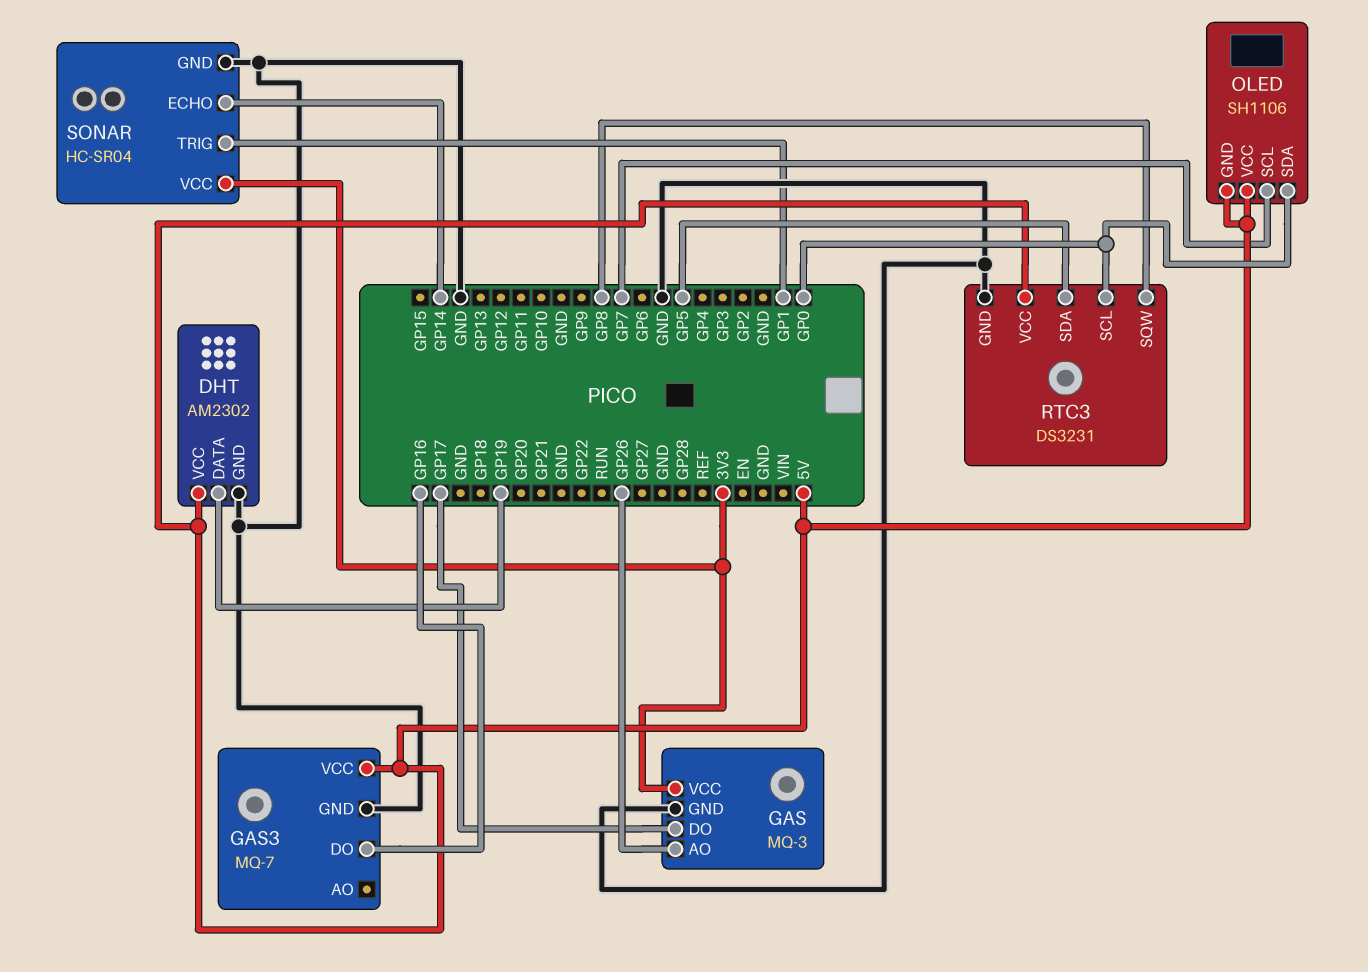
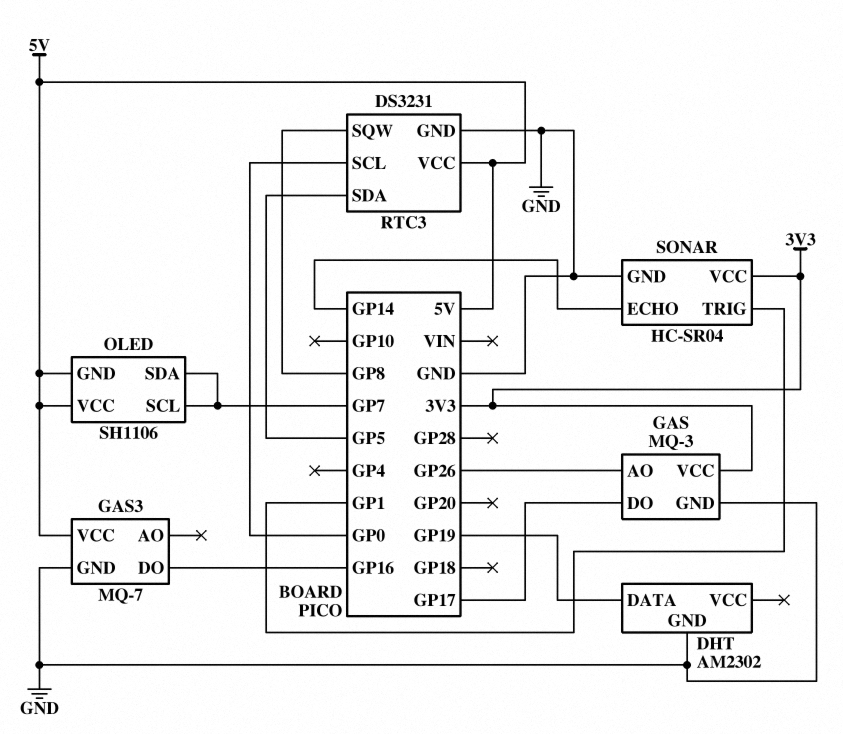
DHT pin VCC: 5V -> none
OLED pin SDA: GP0 -> GP7

